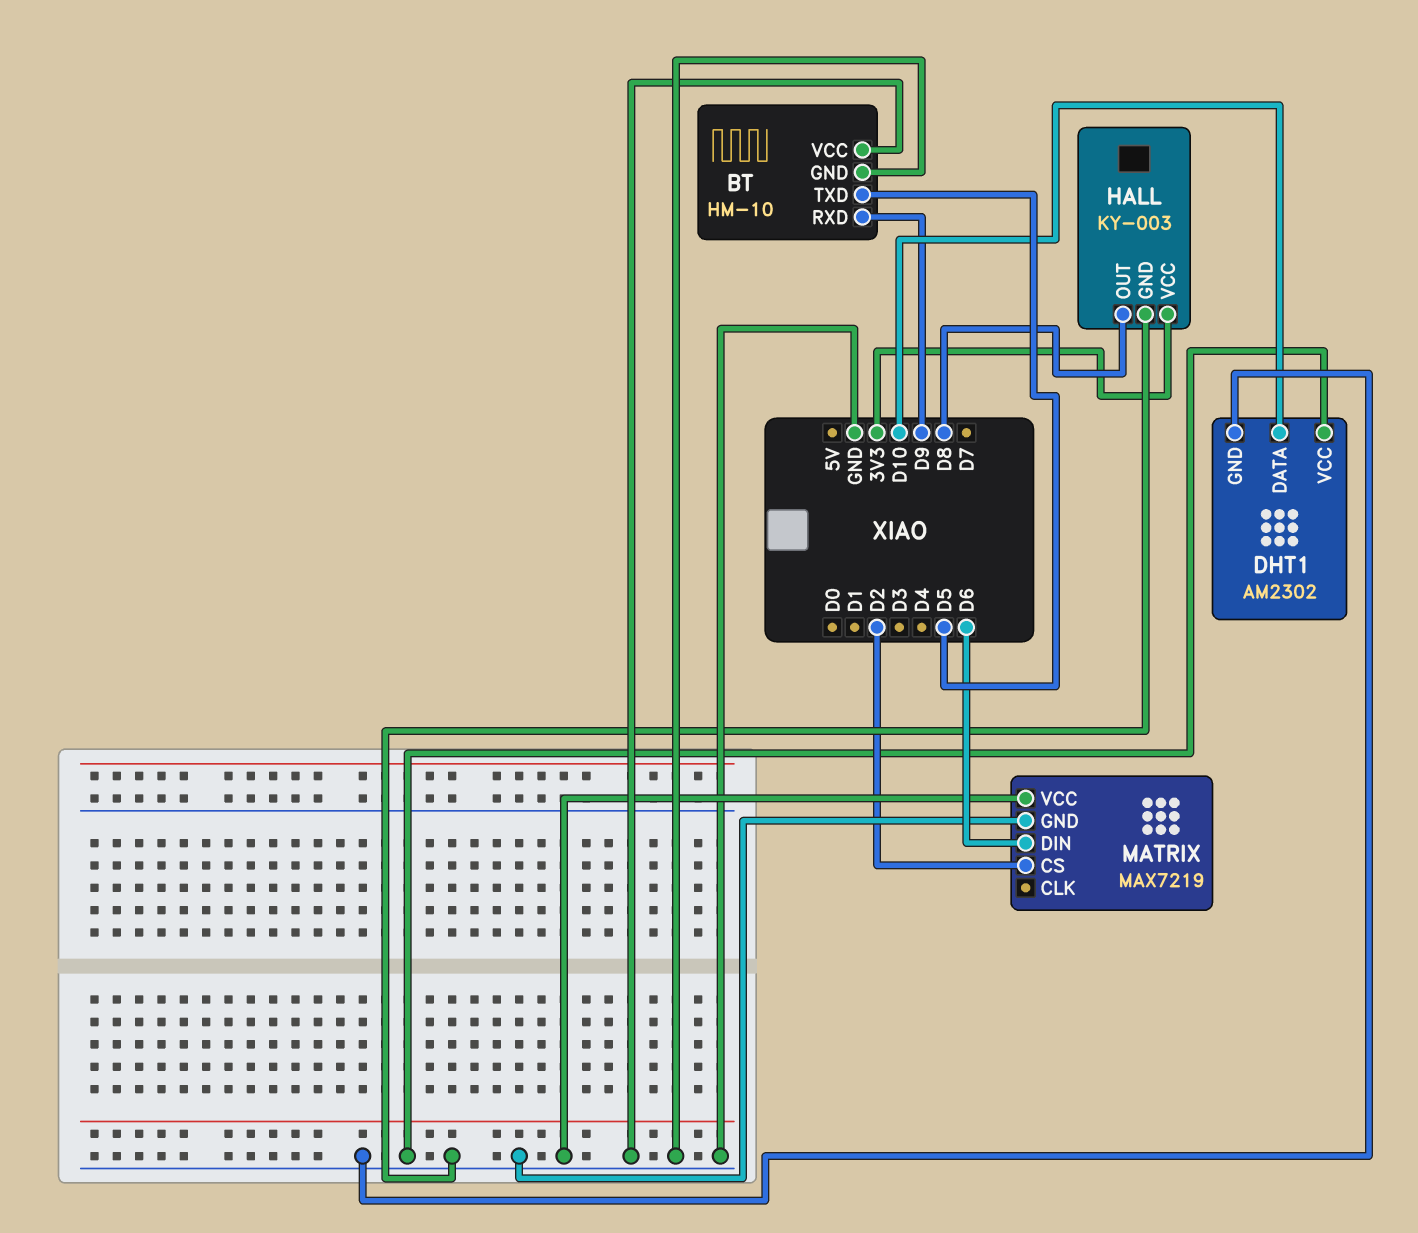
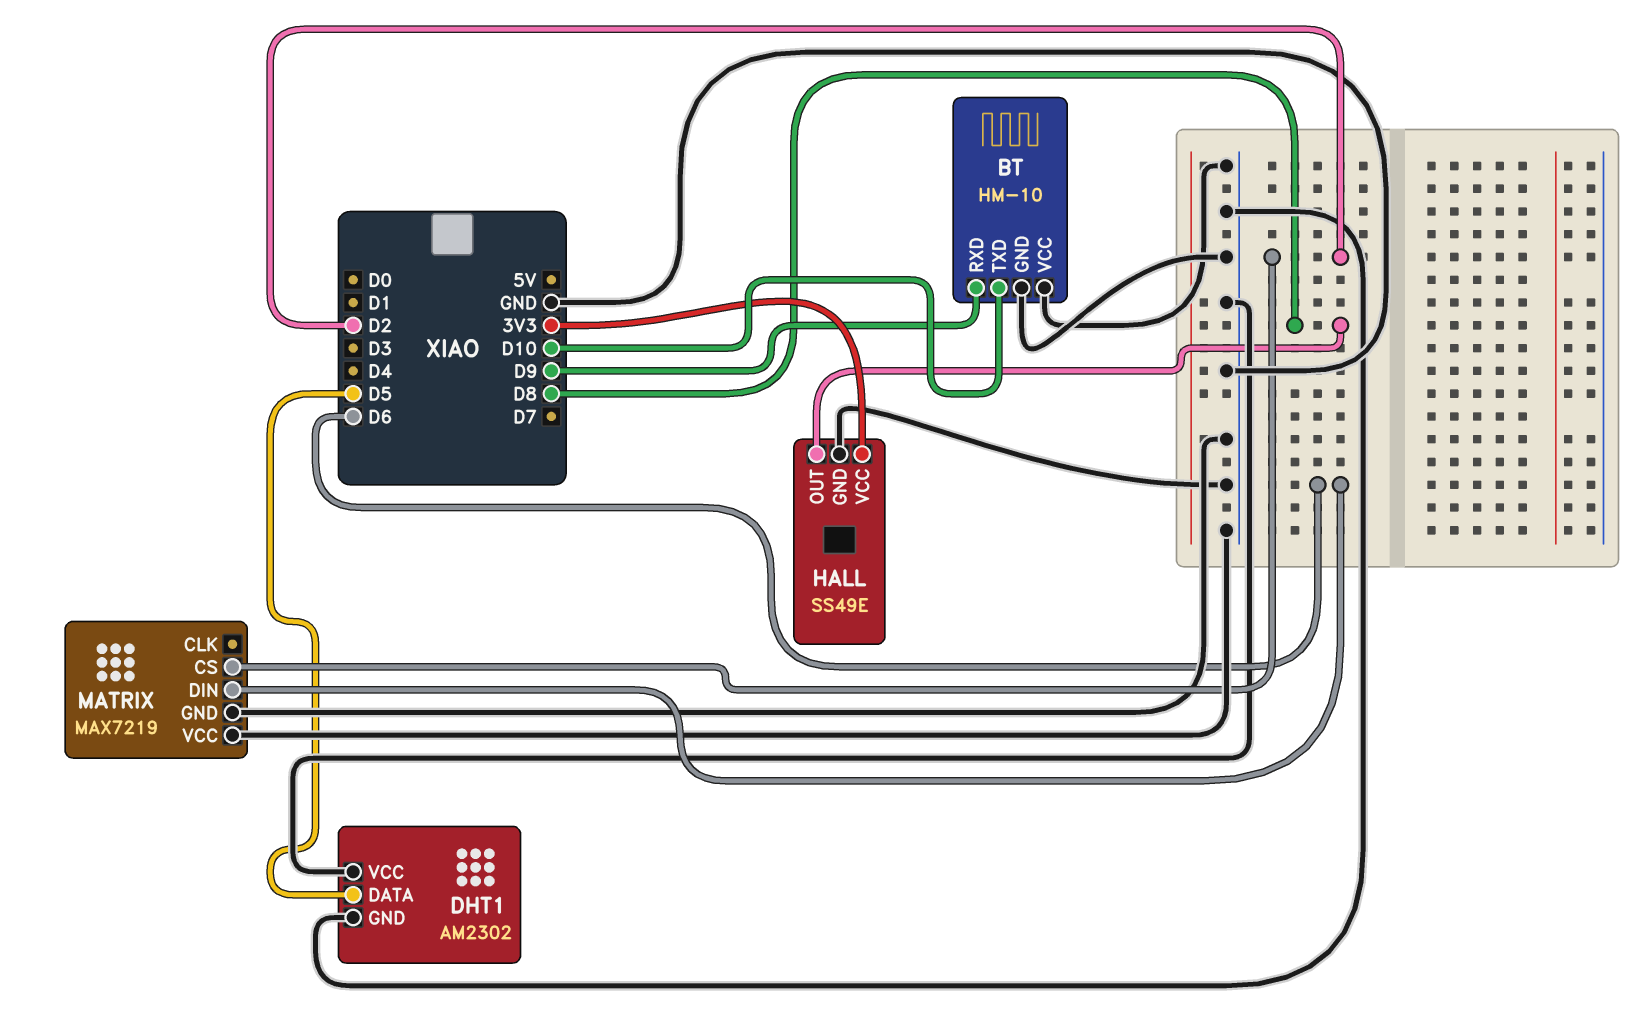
BT pin TXD: D5 -> D10
DHT1 pin DATA: D10 -> D5
HALL: KY-003 -> SS49E

